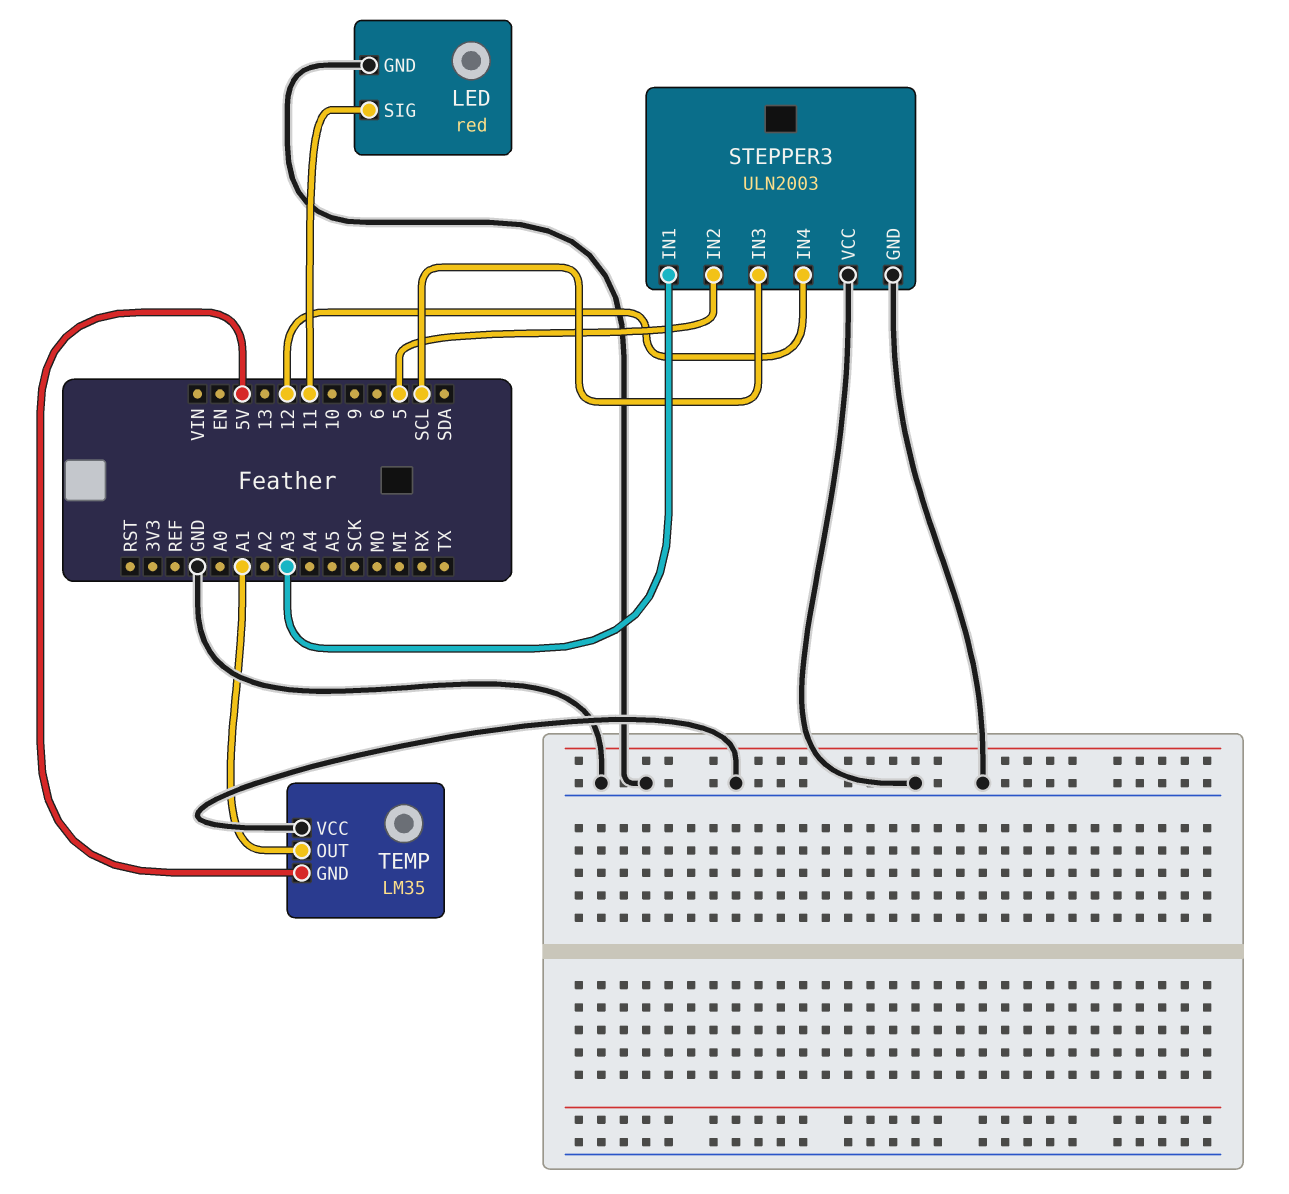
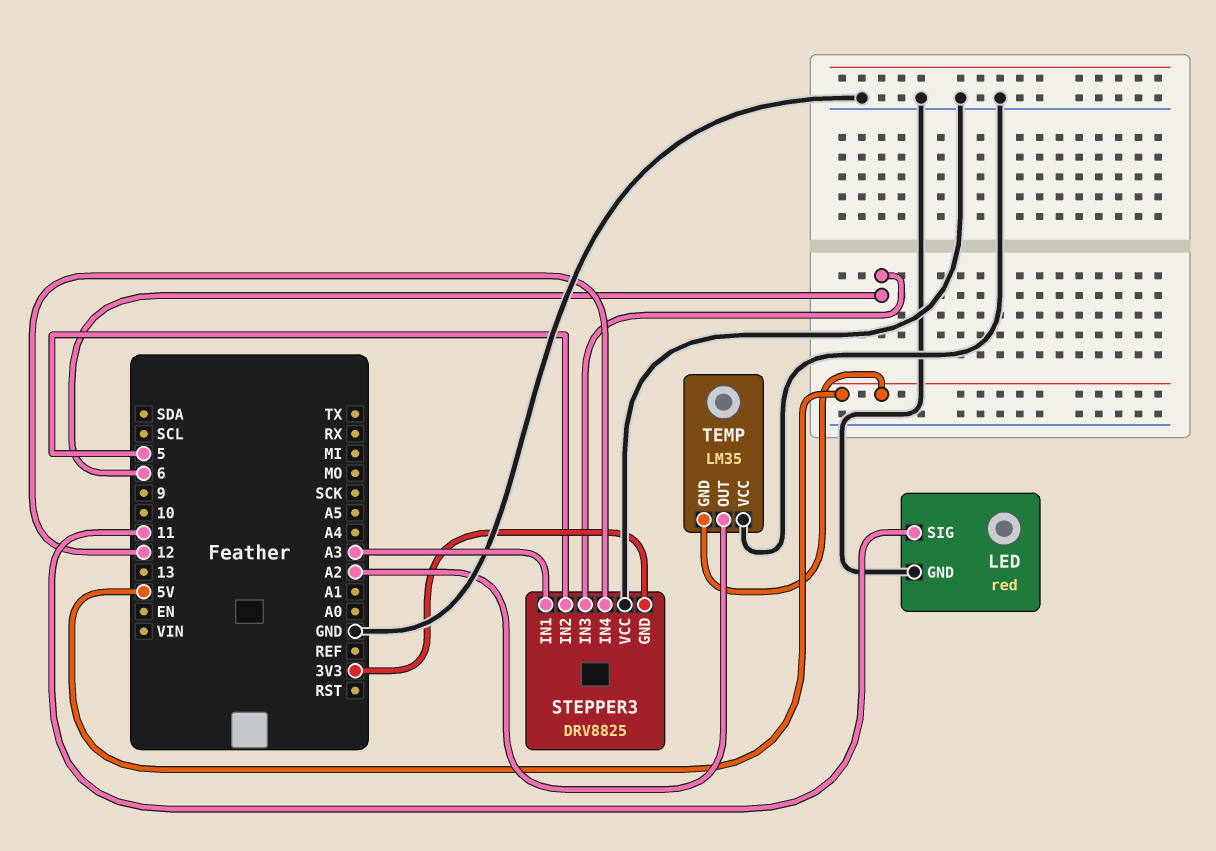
STEPPER3: ULN2003 -> DRV8825
STEPPER3 pin GND: GND -> 3V3
STEPPER3 pin IN3: SCL -> 6
TEMP pin OUT: A1 -> A2

